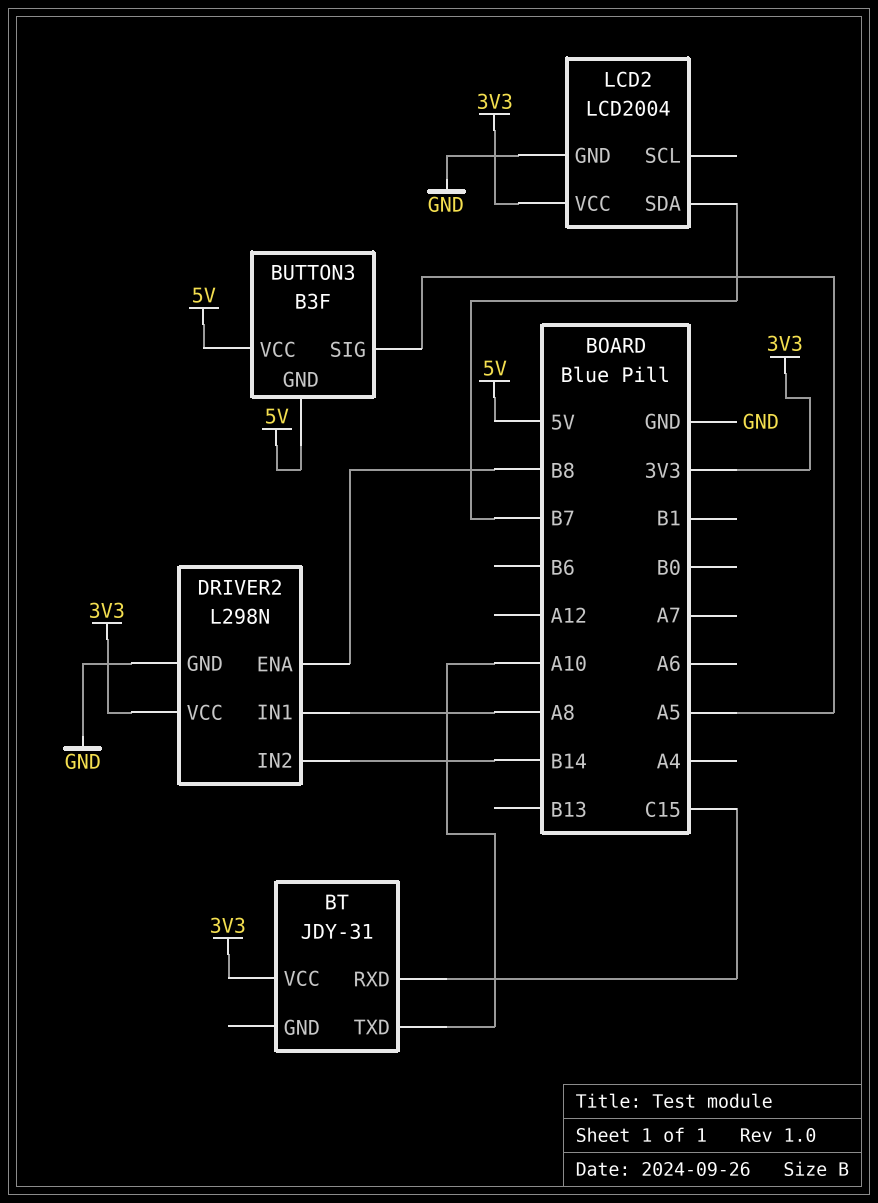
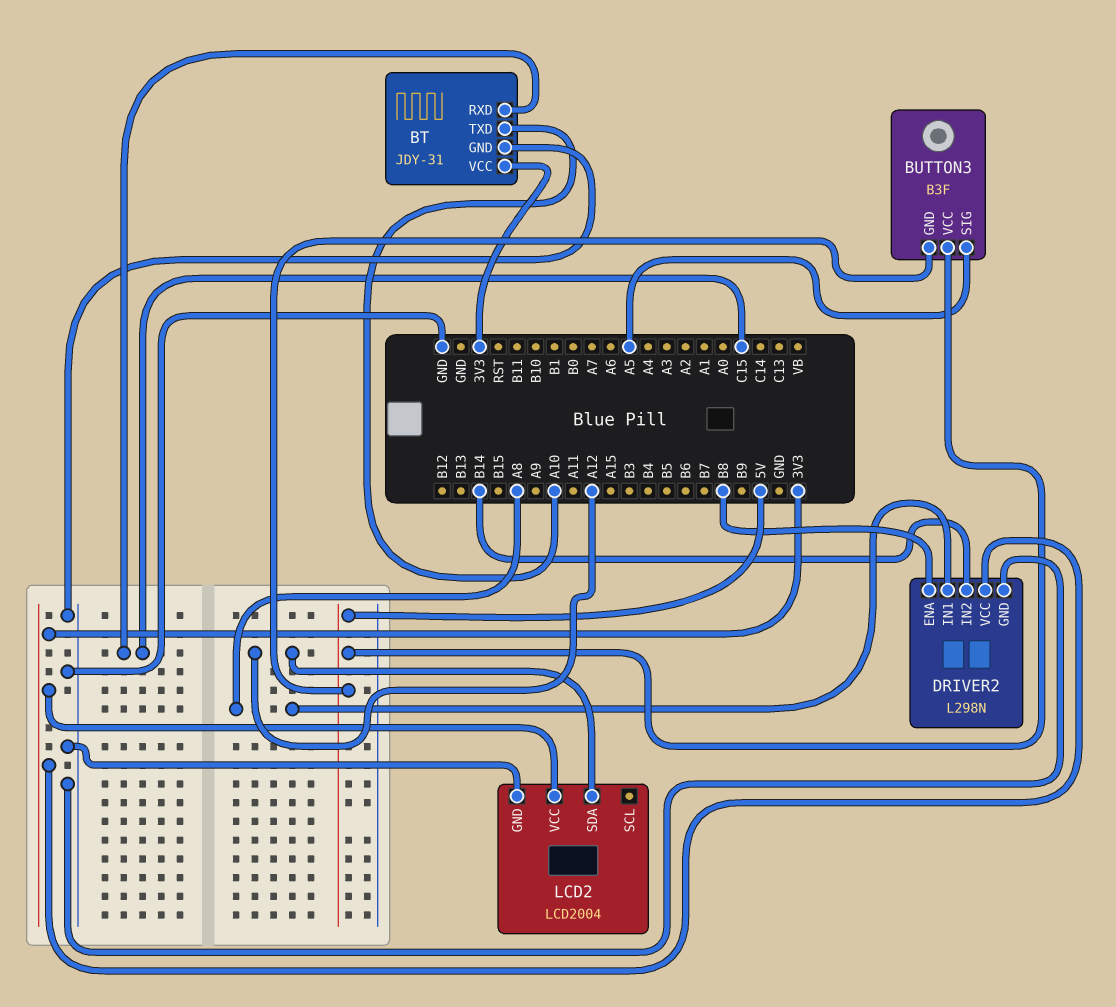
BT pin GND: none -> GND
LCD2 pin SDA: B7 -> A12

